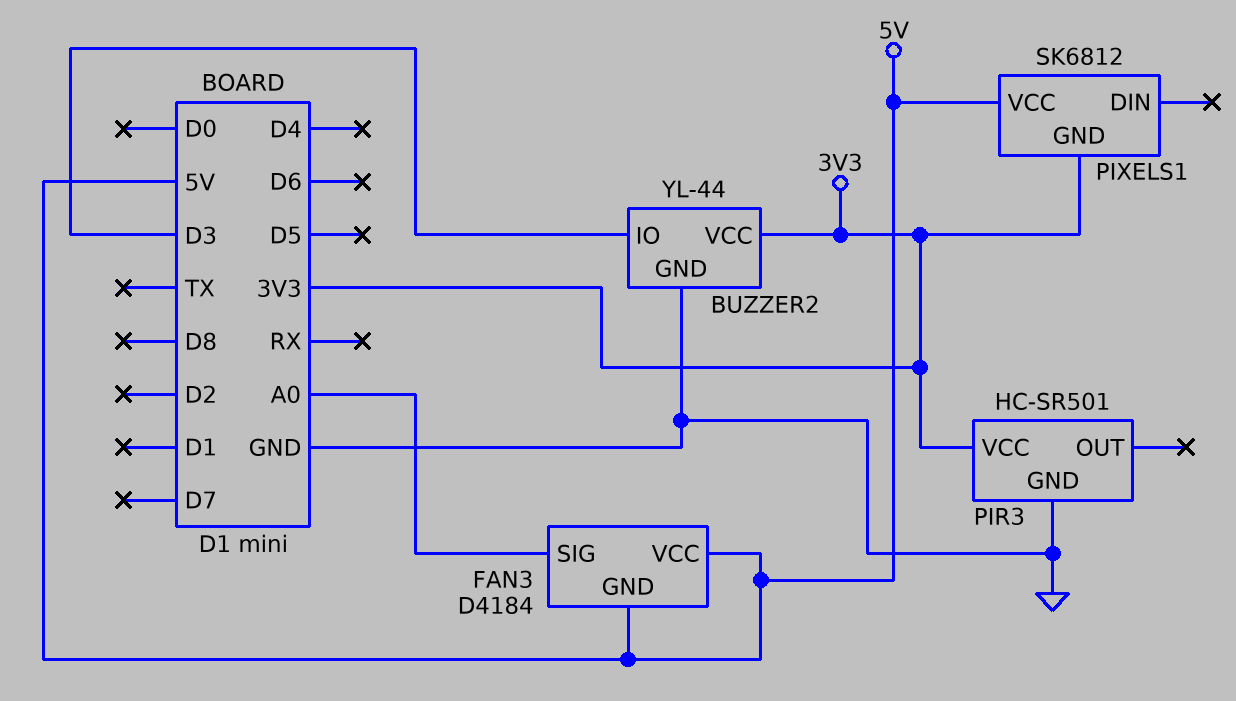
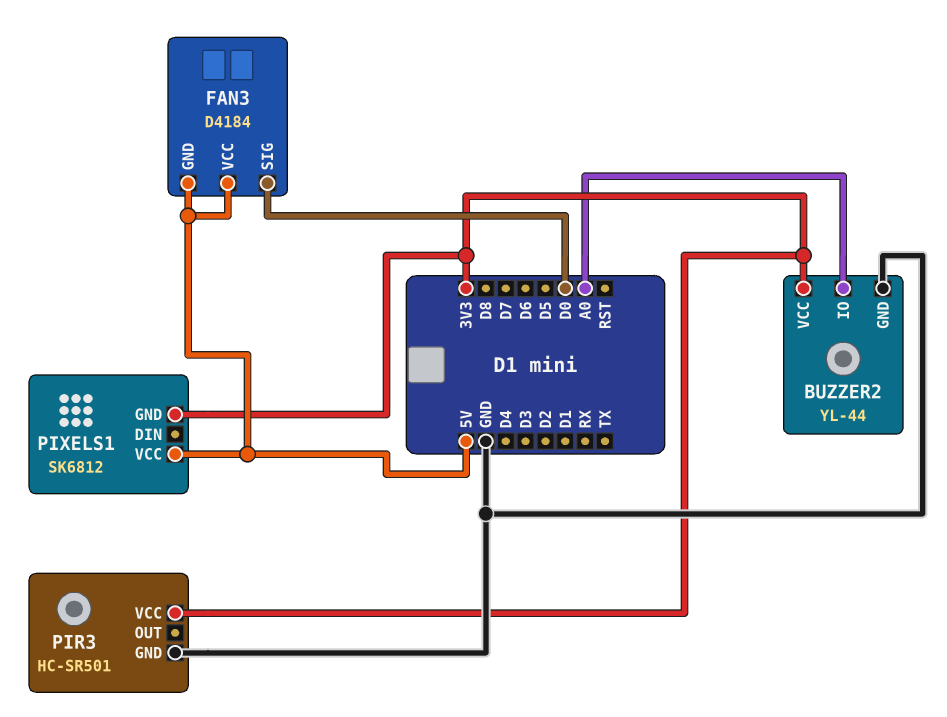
BUZZER2 pin IO: D3 -> A0
FAN3 pin SIG: A0 -> D0

